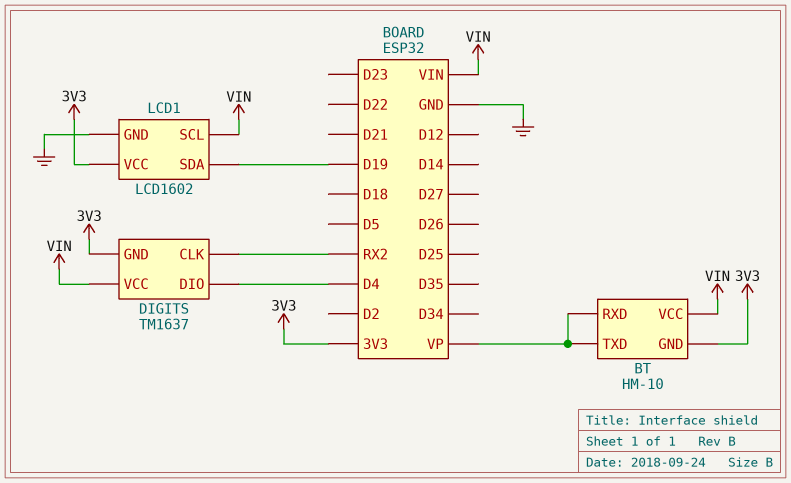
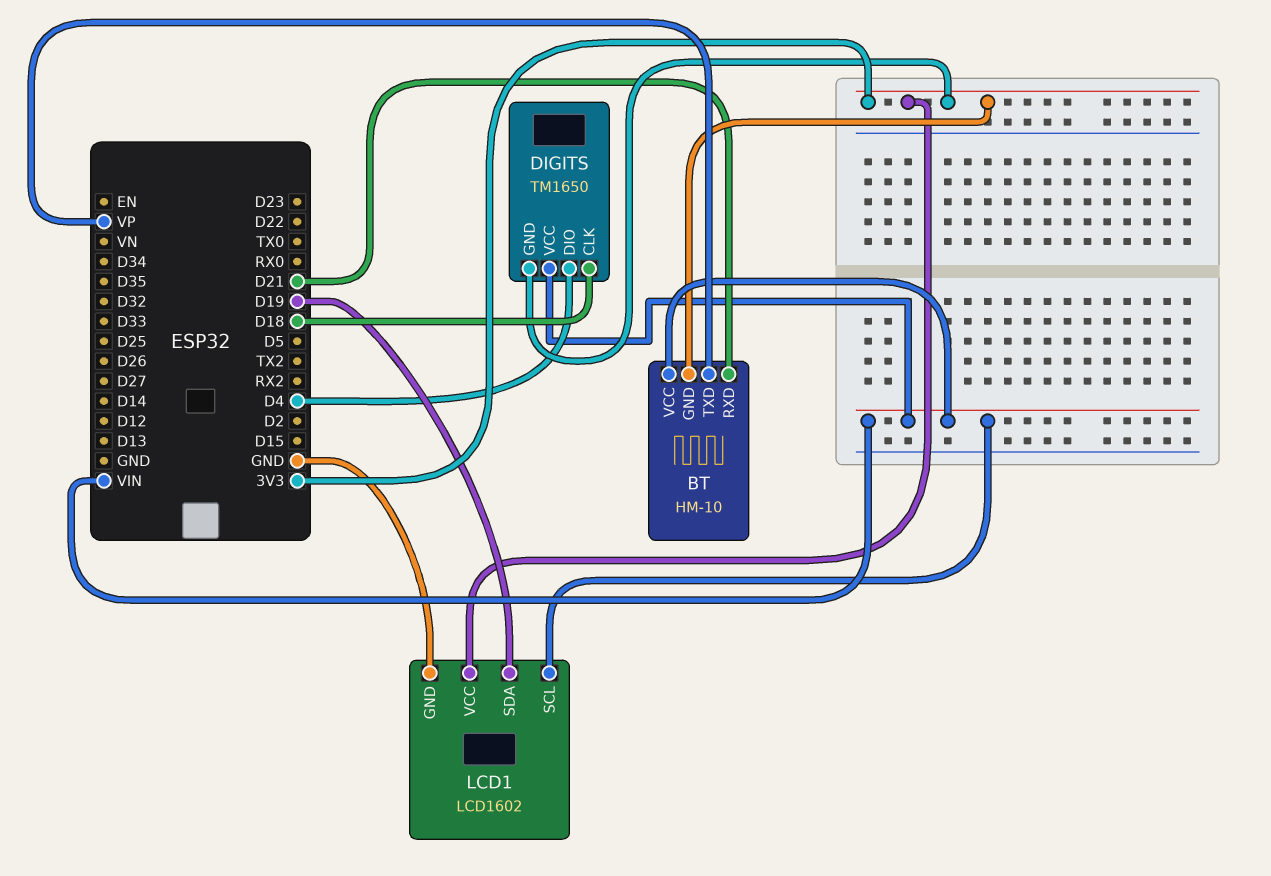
BT pin RXD: VP -> D21
DIGITS: TM1637 -> TM1650
DIGITS pin CLK: RX2 -> D18

